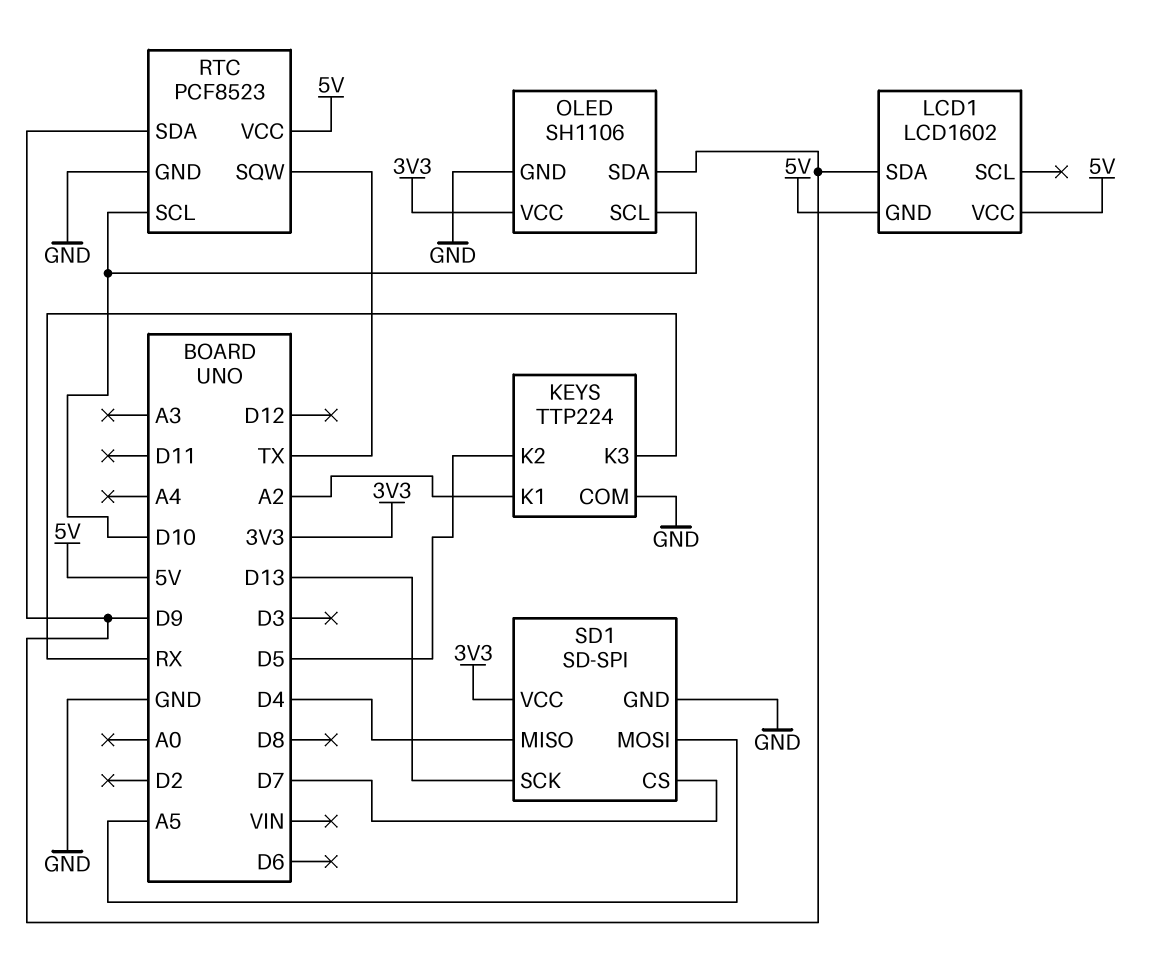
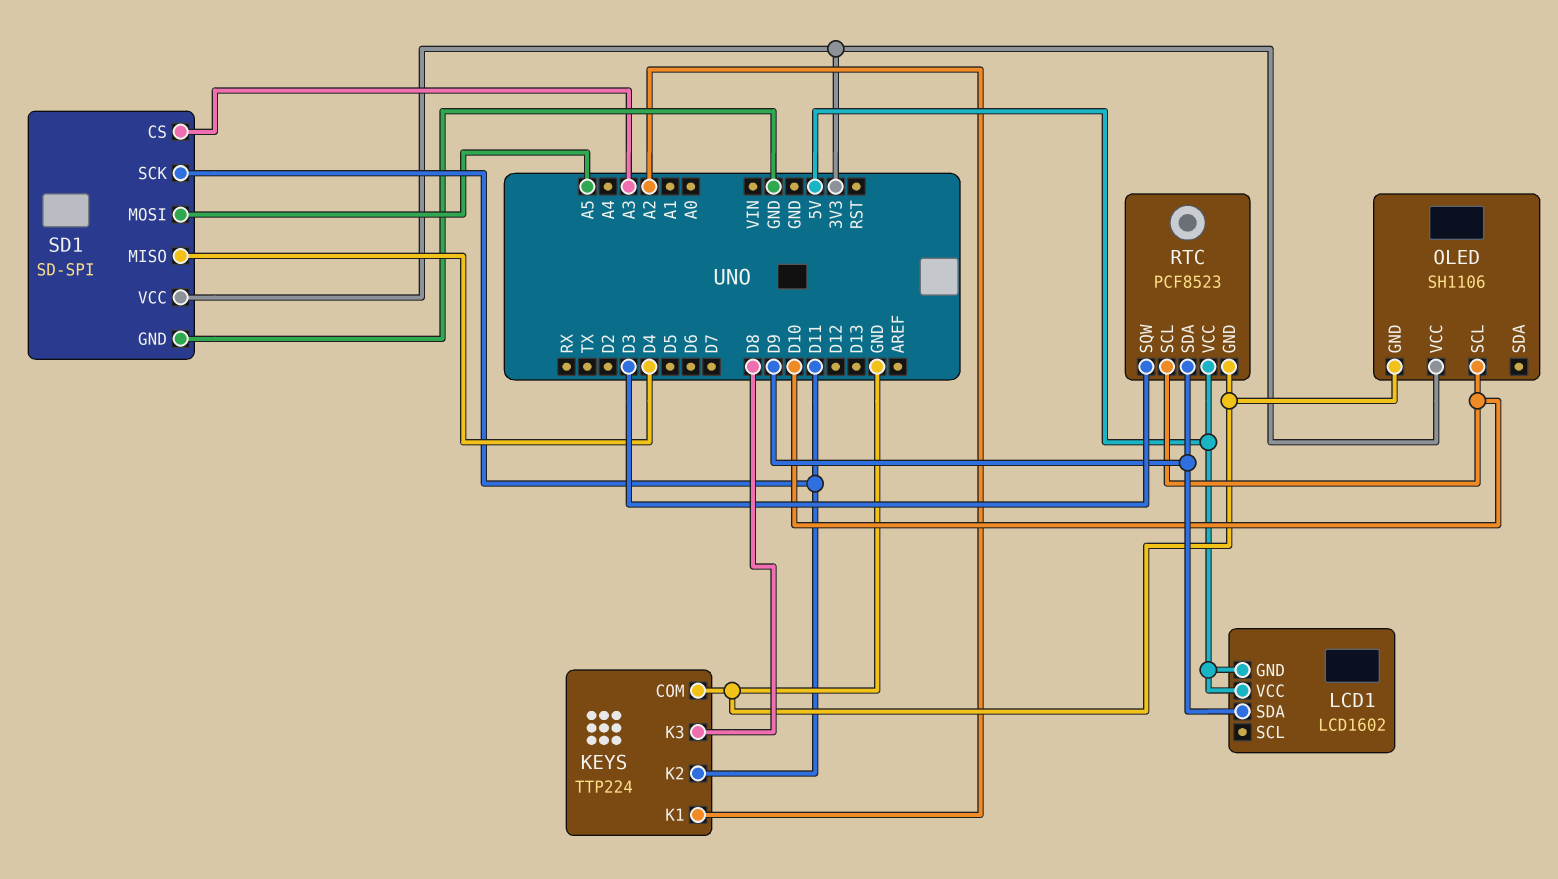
KEYS pin K2: D5 -> D11
KEYS pin K3: RX -> D8
OLED pin SDA: D9 -> none
RTC pin SQW: TX -> D3
SD1 pin CS: D7 -> A3
SD1 pin SCK: D13 -> D11

